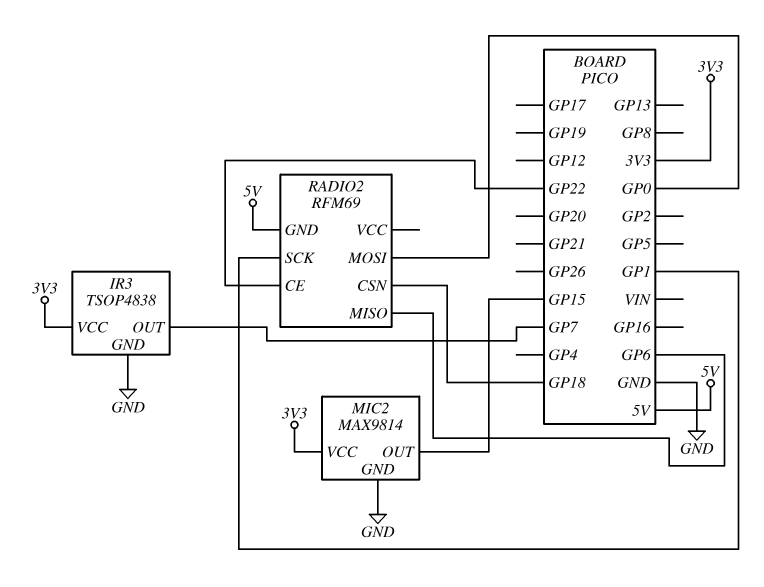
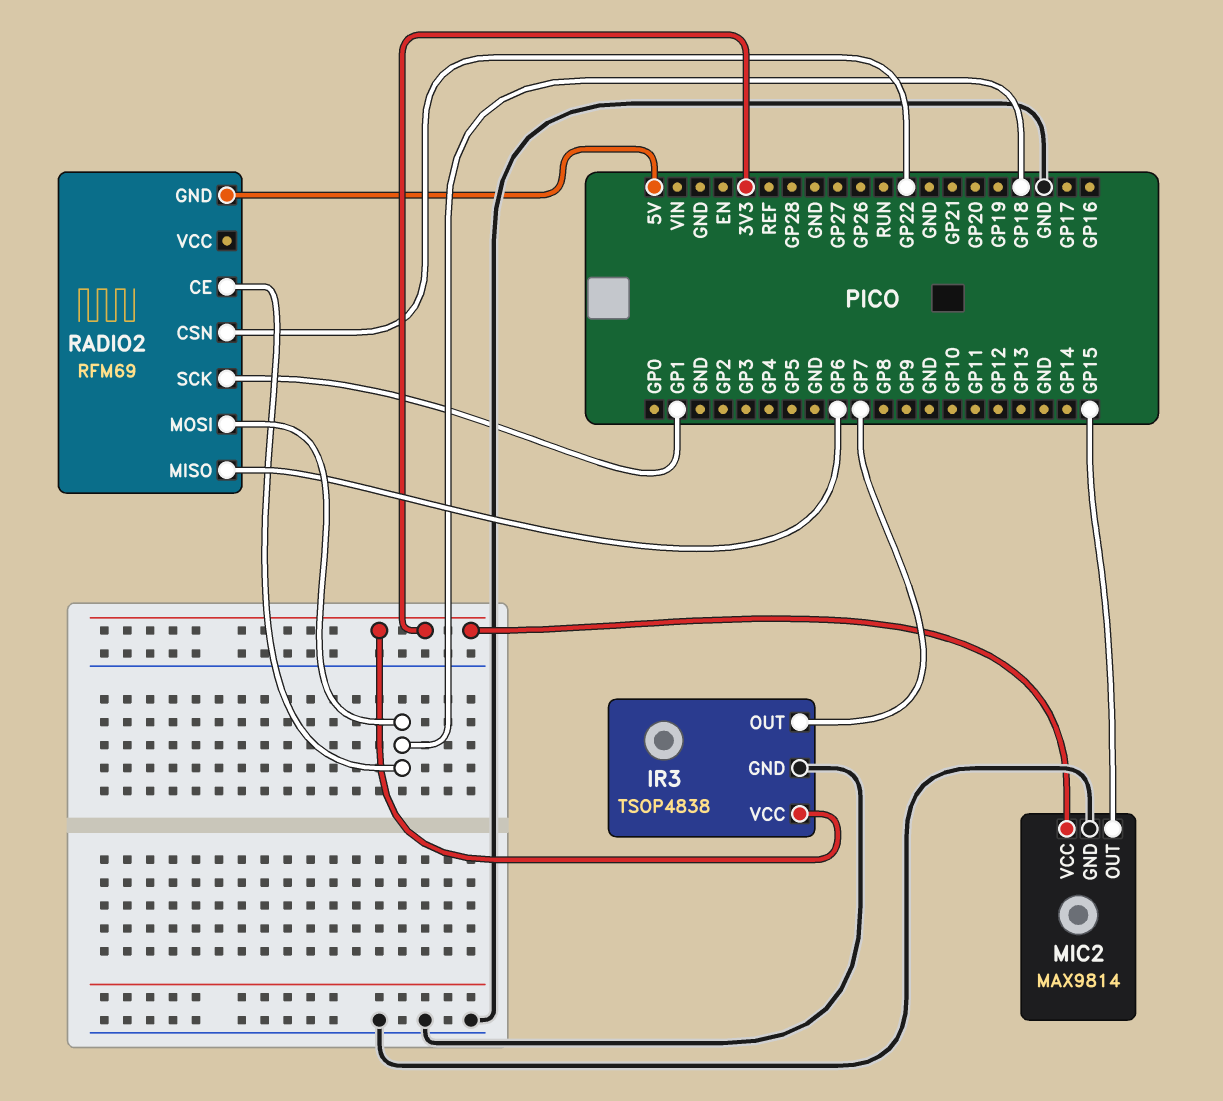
RADIO2 pin CE: GP22 -> GP18
RADIO2 pin CSN: GP18 -> GP22
RADIO2 pin MOSI: GP0 -> GP18

